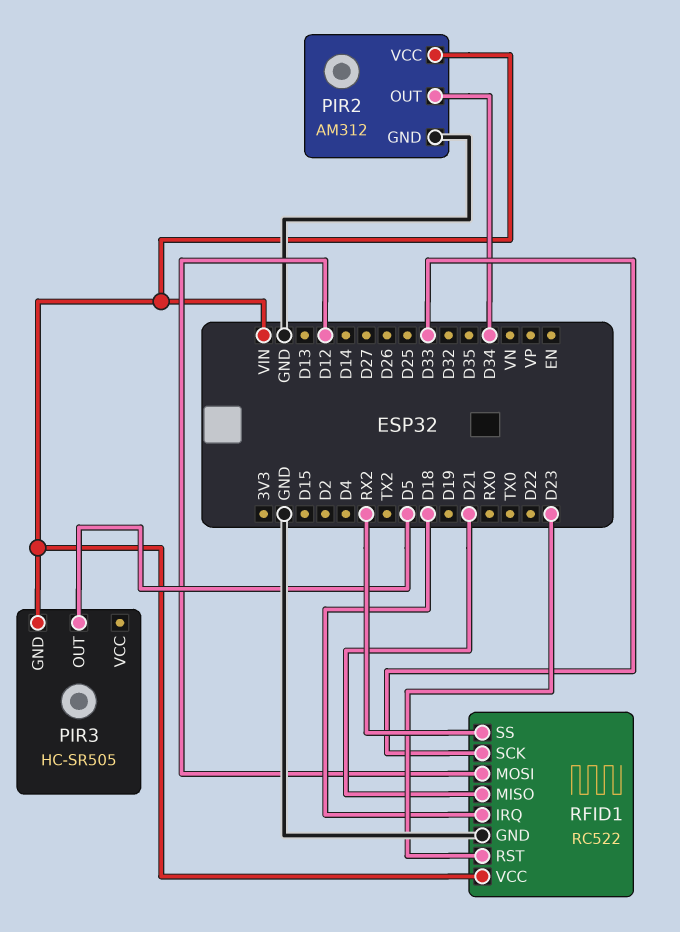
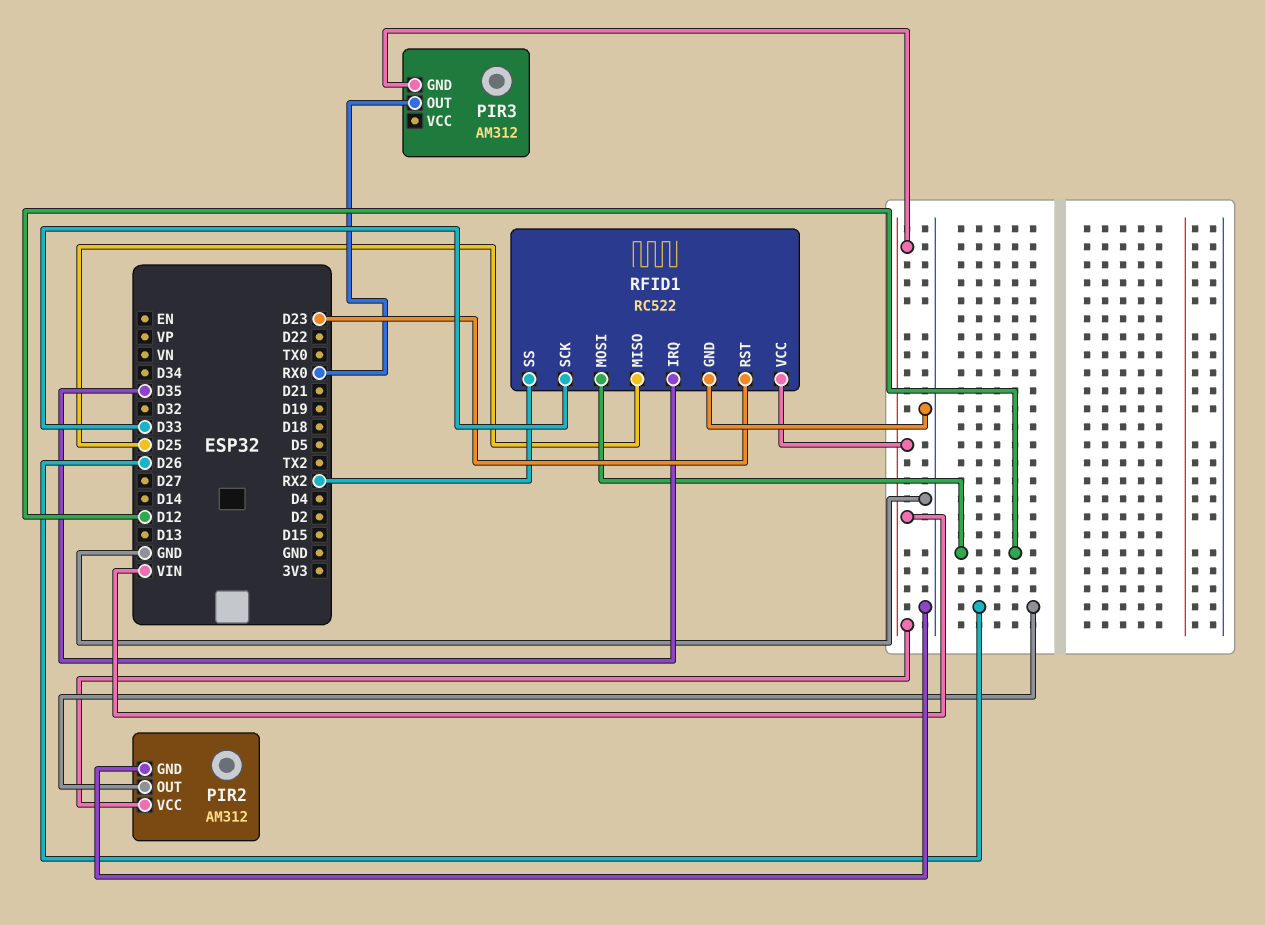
PIR2 pin OUT: D34 -> D26
PIR3: HC-SR505 -> AM312
PIR3 pin OUT: D5 -> RX0
RFID1 pin IRQ: D18 -> D35
RFID1 pin MISO: D21 -> D25

